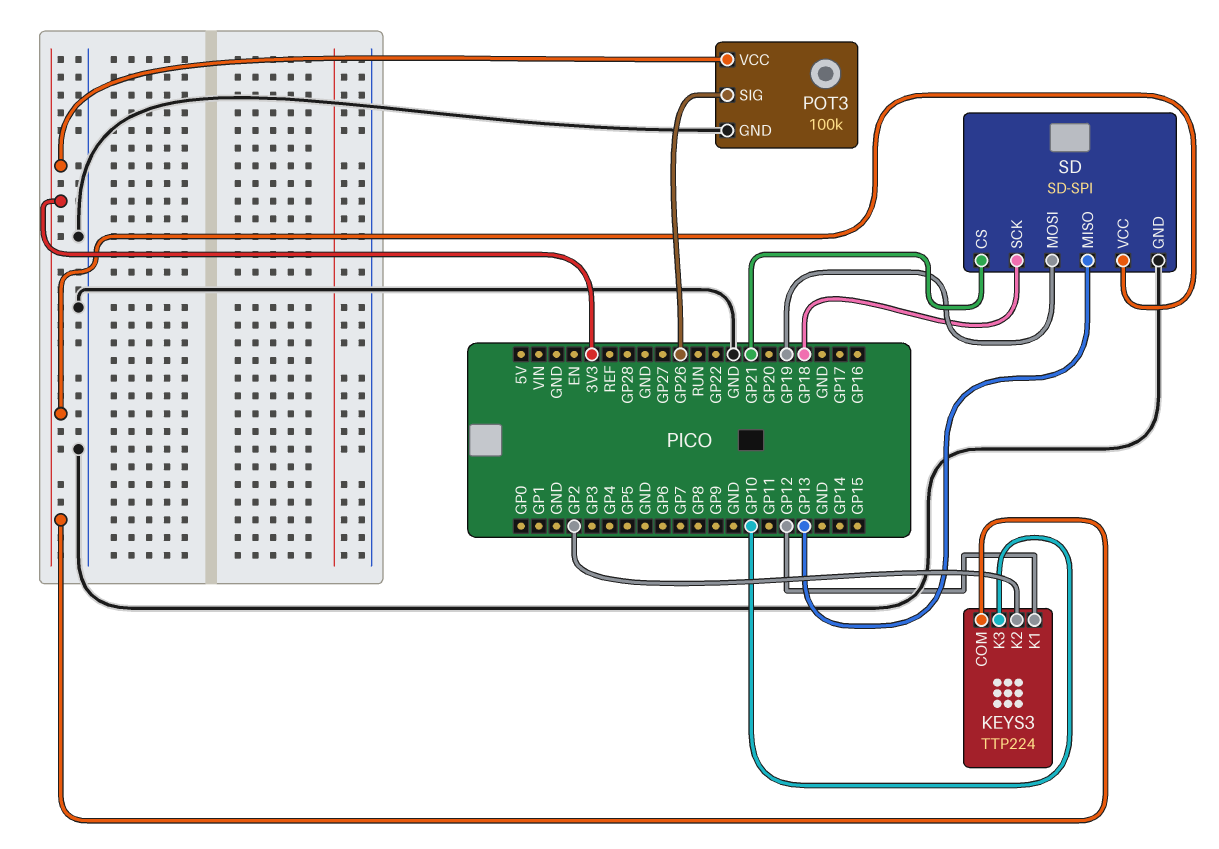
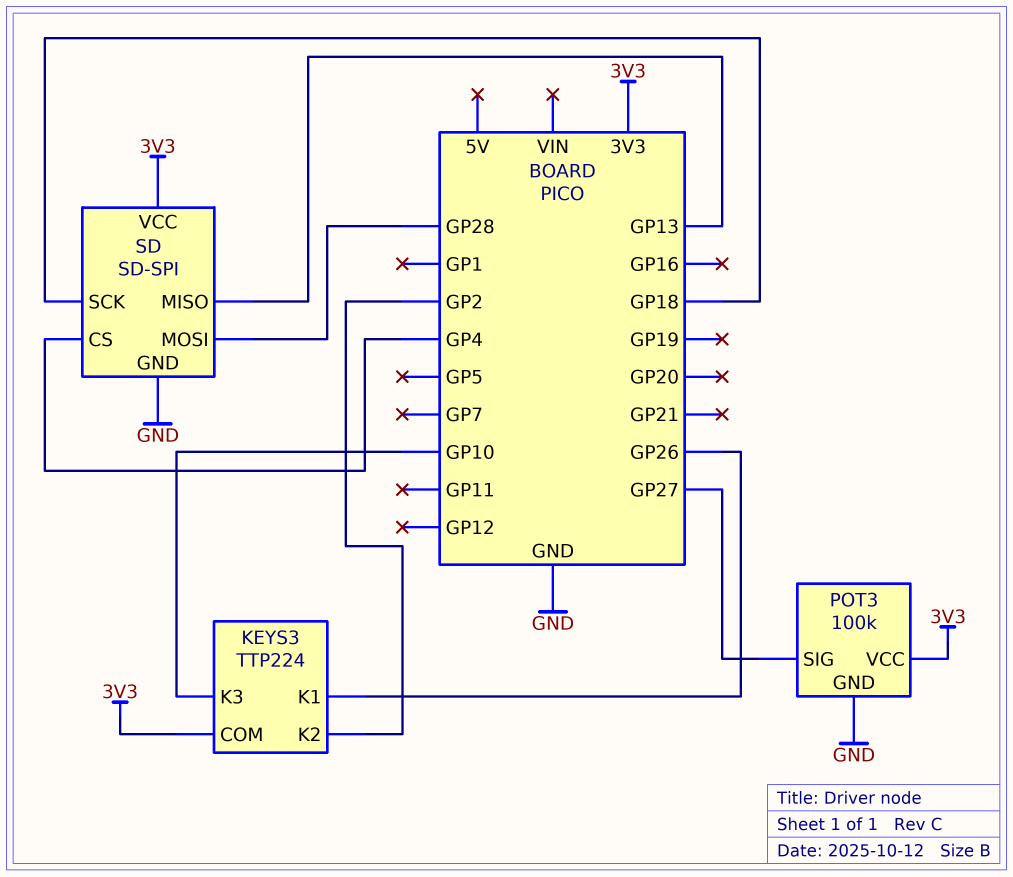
KEYS3 pin K1: GP12 -> GP26
POT3 pin SIG: GP26 -> GP27
SD pin CS: GP21 -> GP4
SD pin MOSI: GP19 -> GP28

